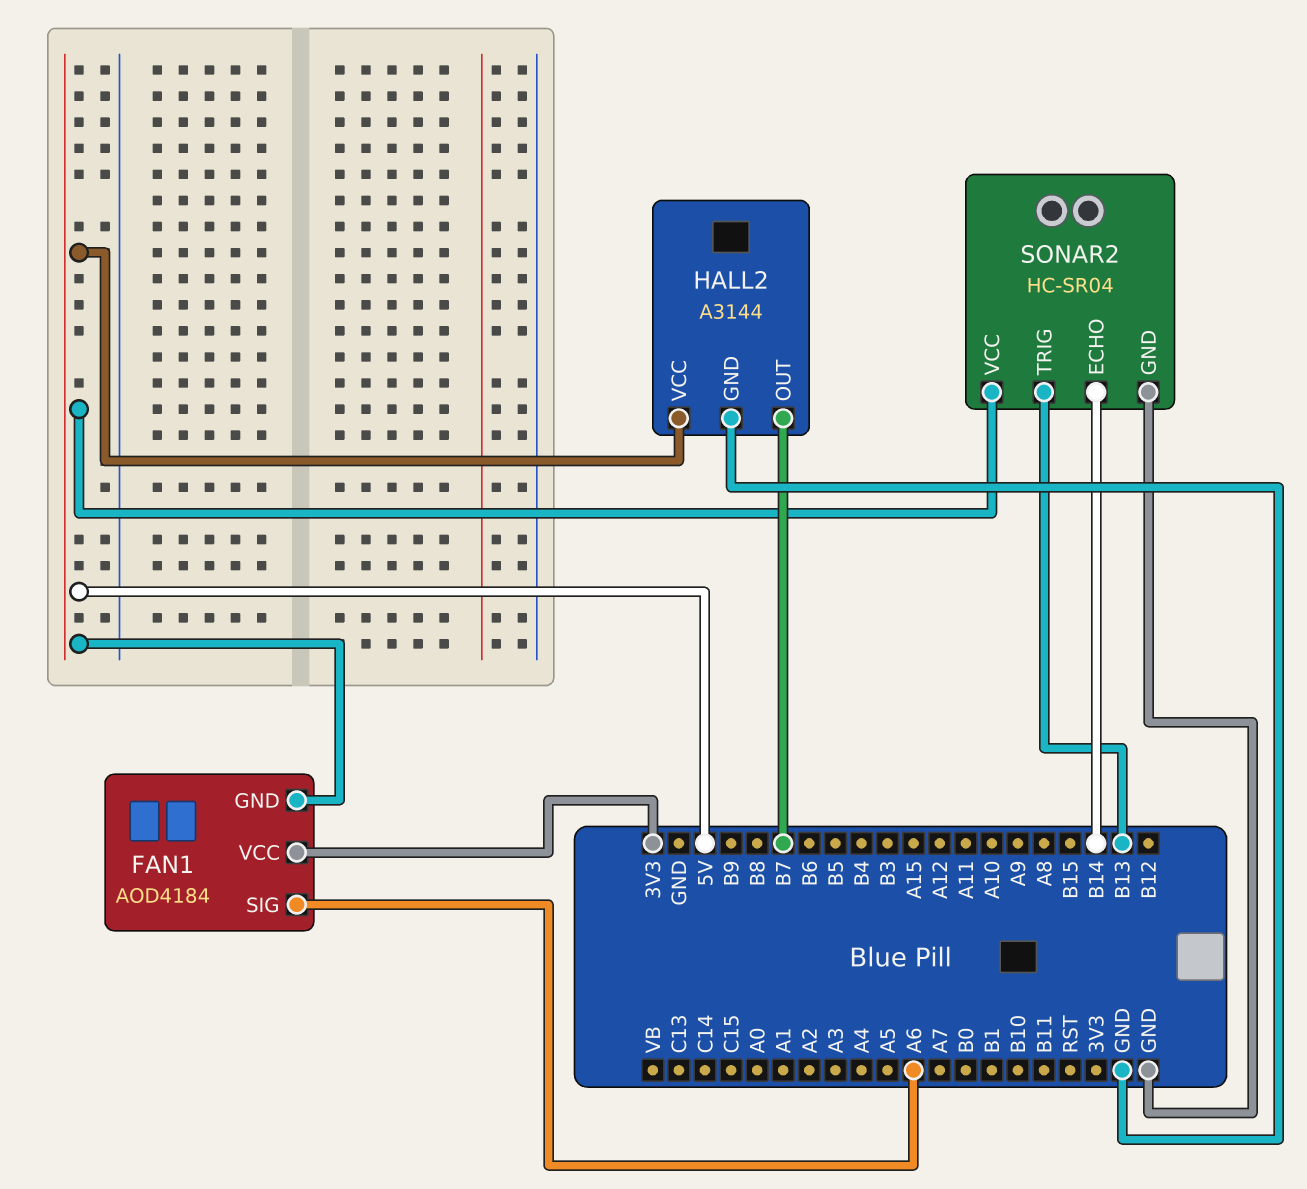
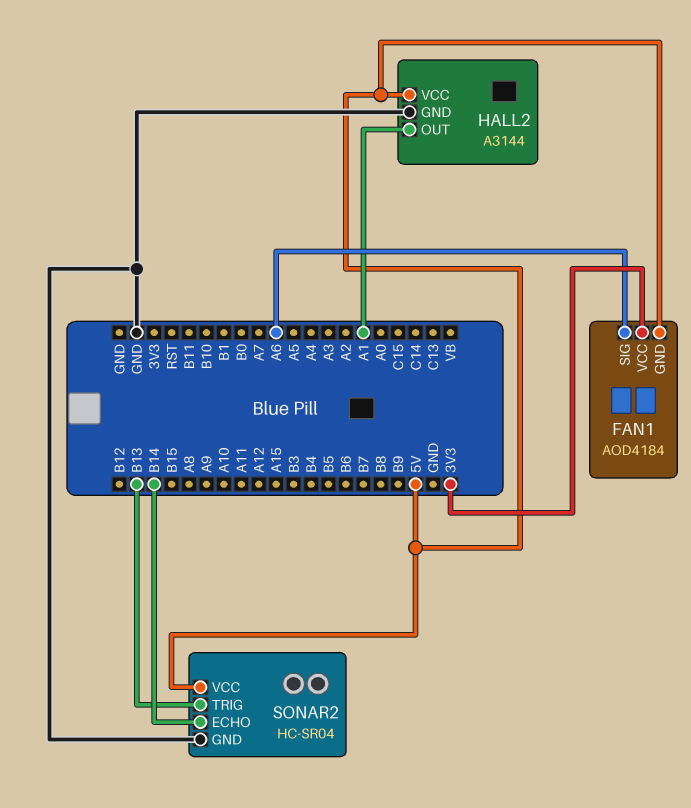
HALL2 pin OUT: B7 -> A1

